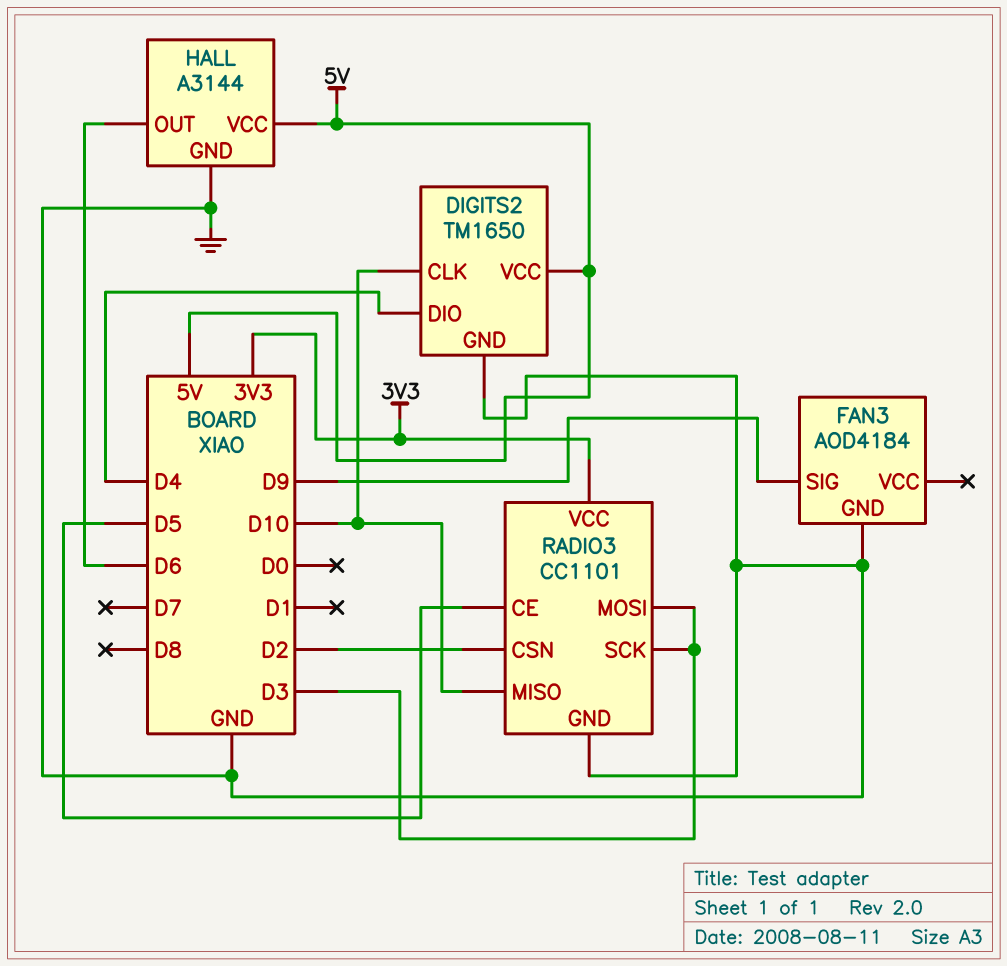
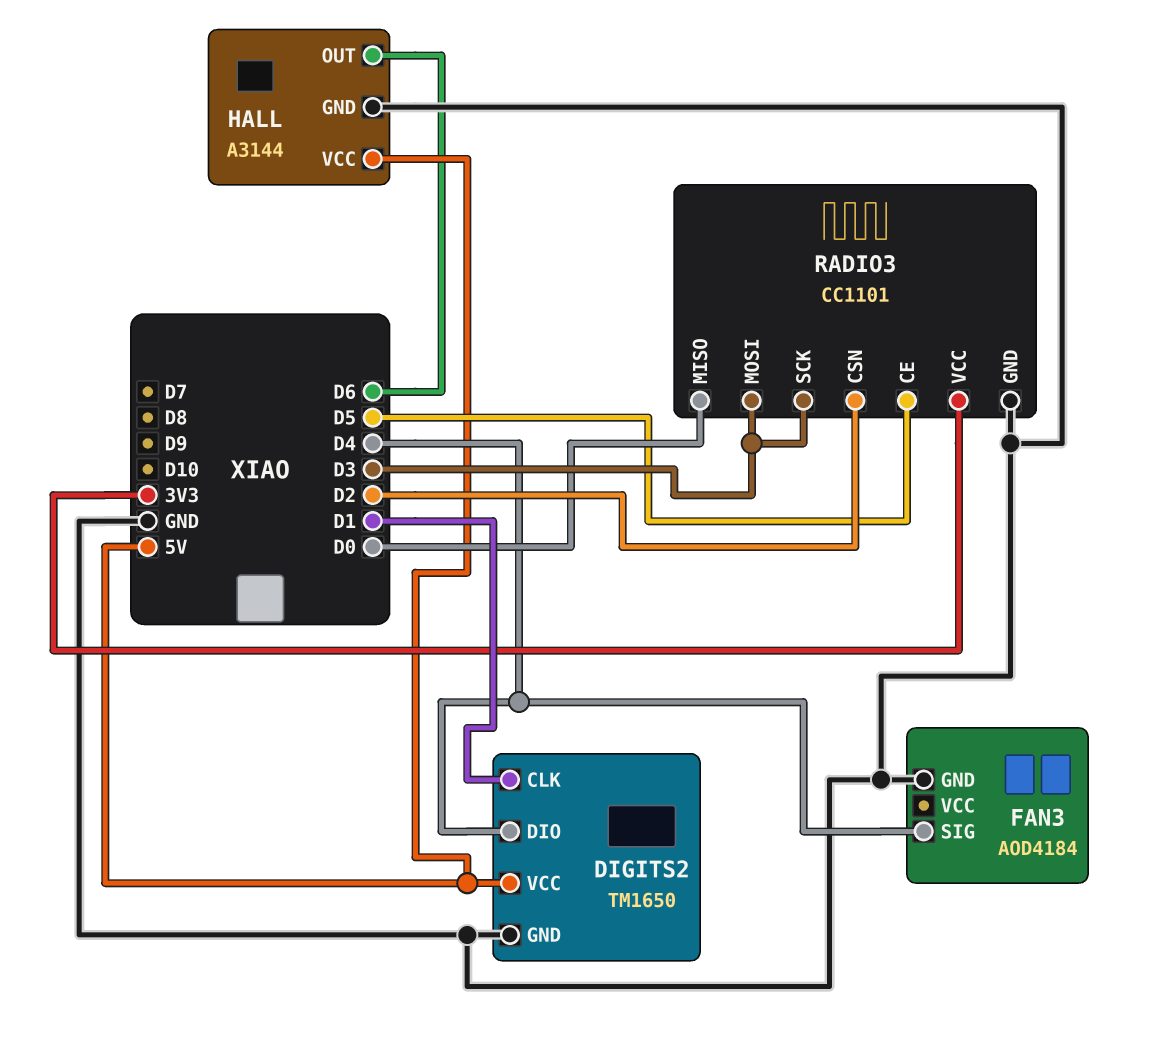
DIGITS2 pin CLK: D10 -> D1
FAN3 pin SIG: D9 -> D4
RADIO3 pin MISO: D10 -> D0

